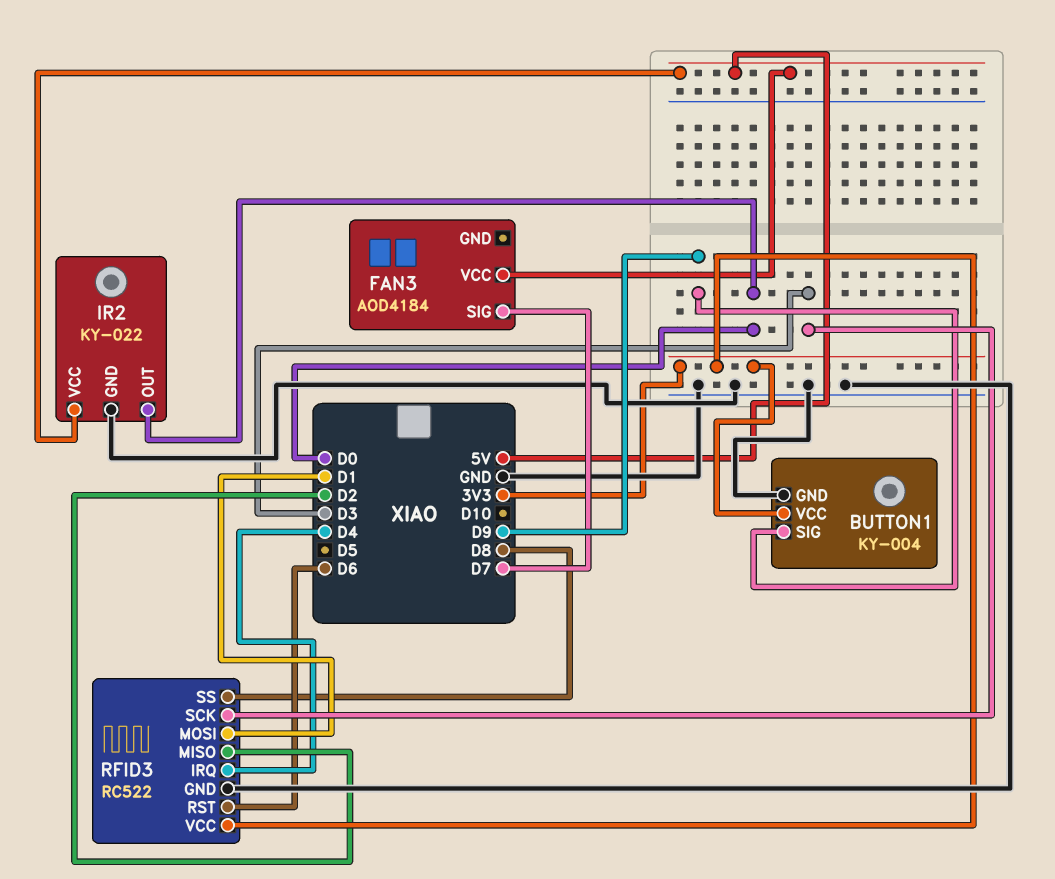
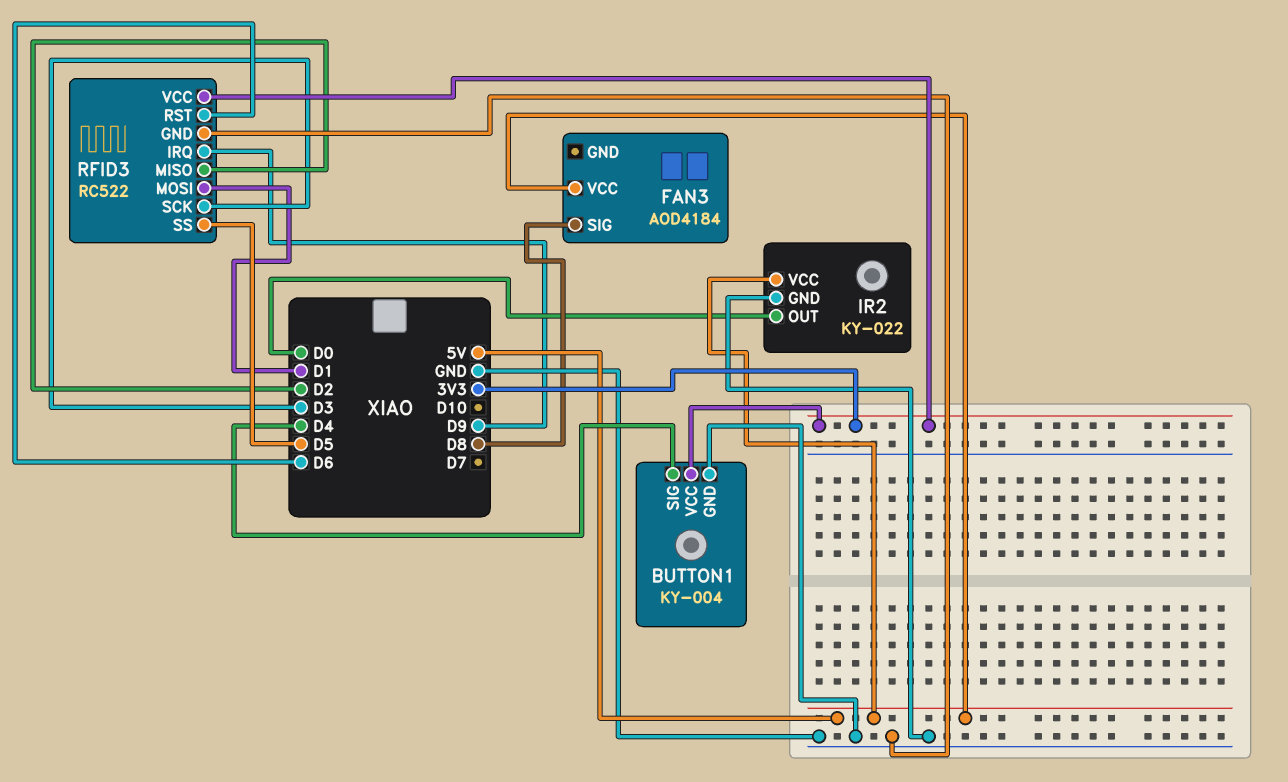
BUTTON1 pin SIG: D9 -> D4
FAN3 pin SIG: D7 -> D8
RFID3 pin IRQ: D4 -> D9
RFID3 pin SS: D8 -> D5

